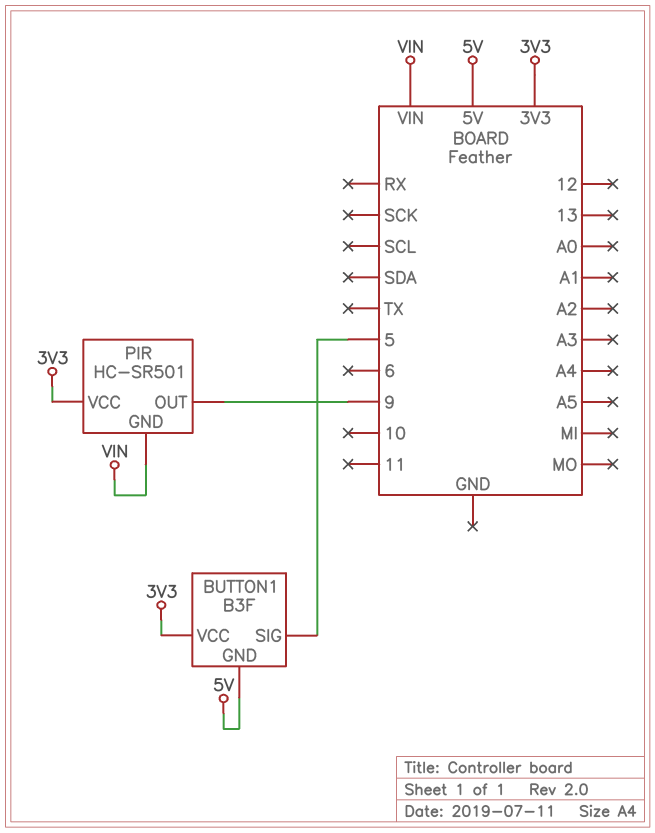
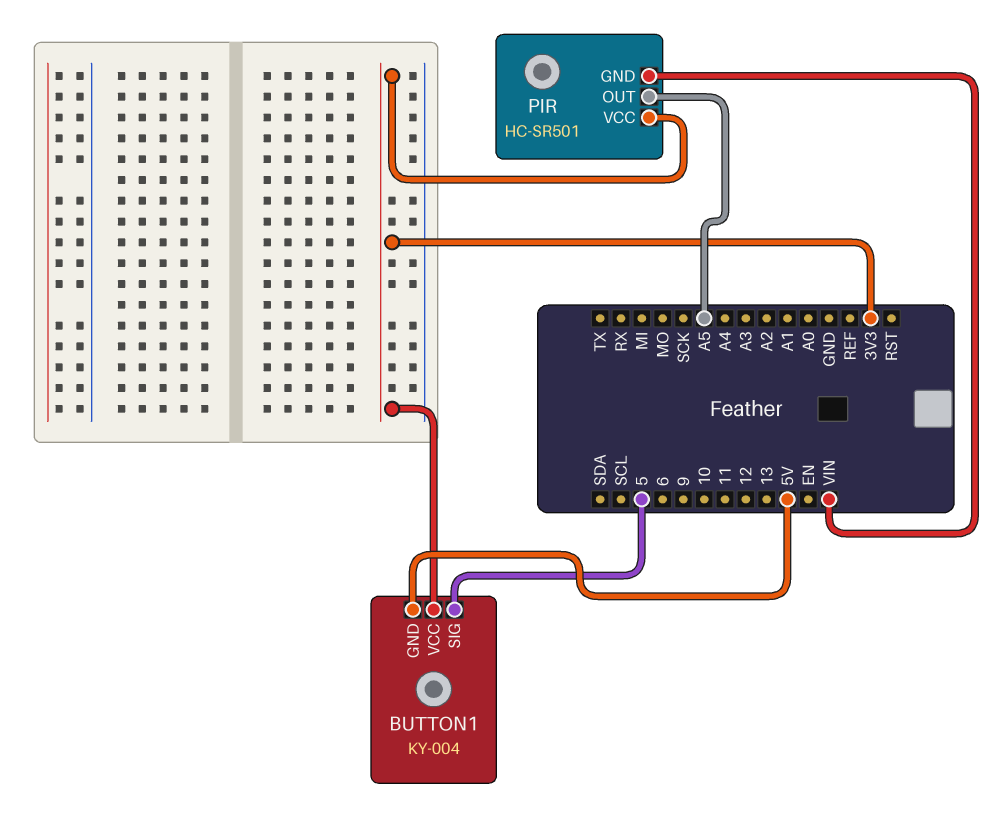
BUTTON1: B3F -> KY-004
PIR pin OUT: 9 -> A5

